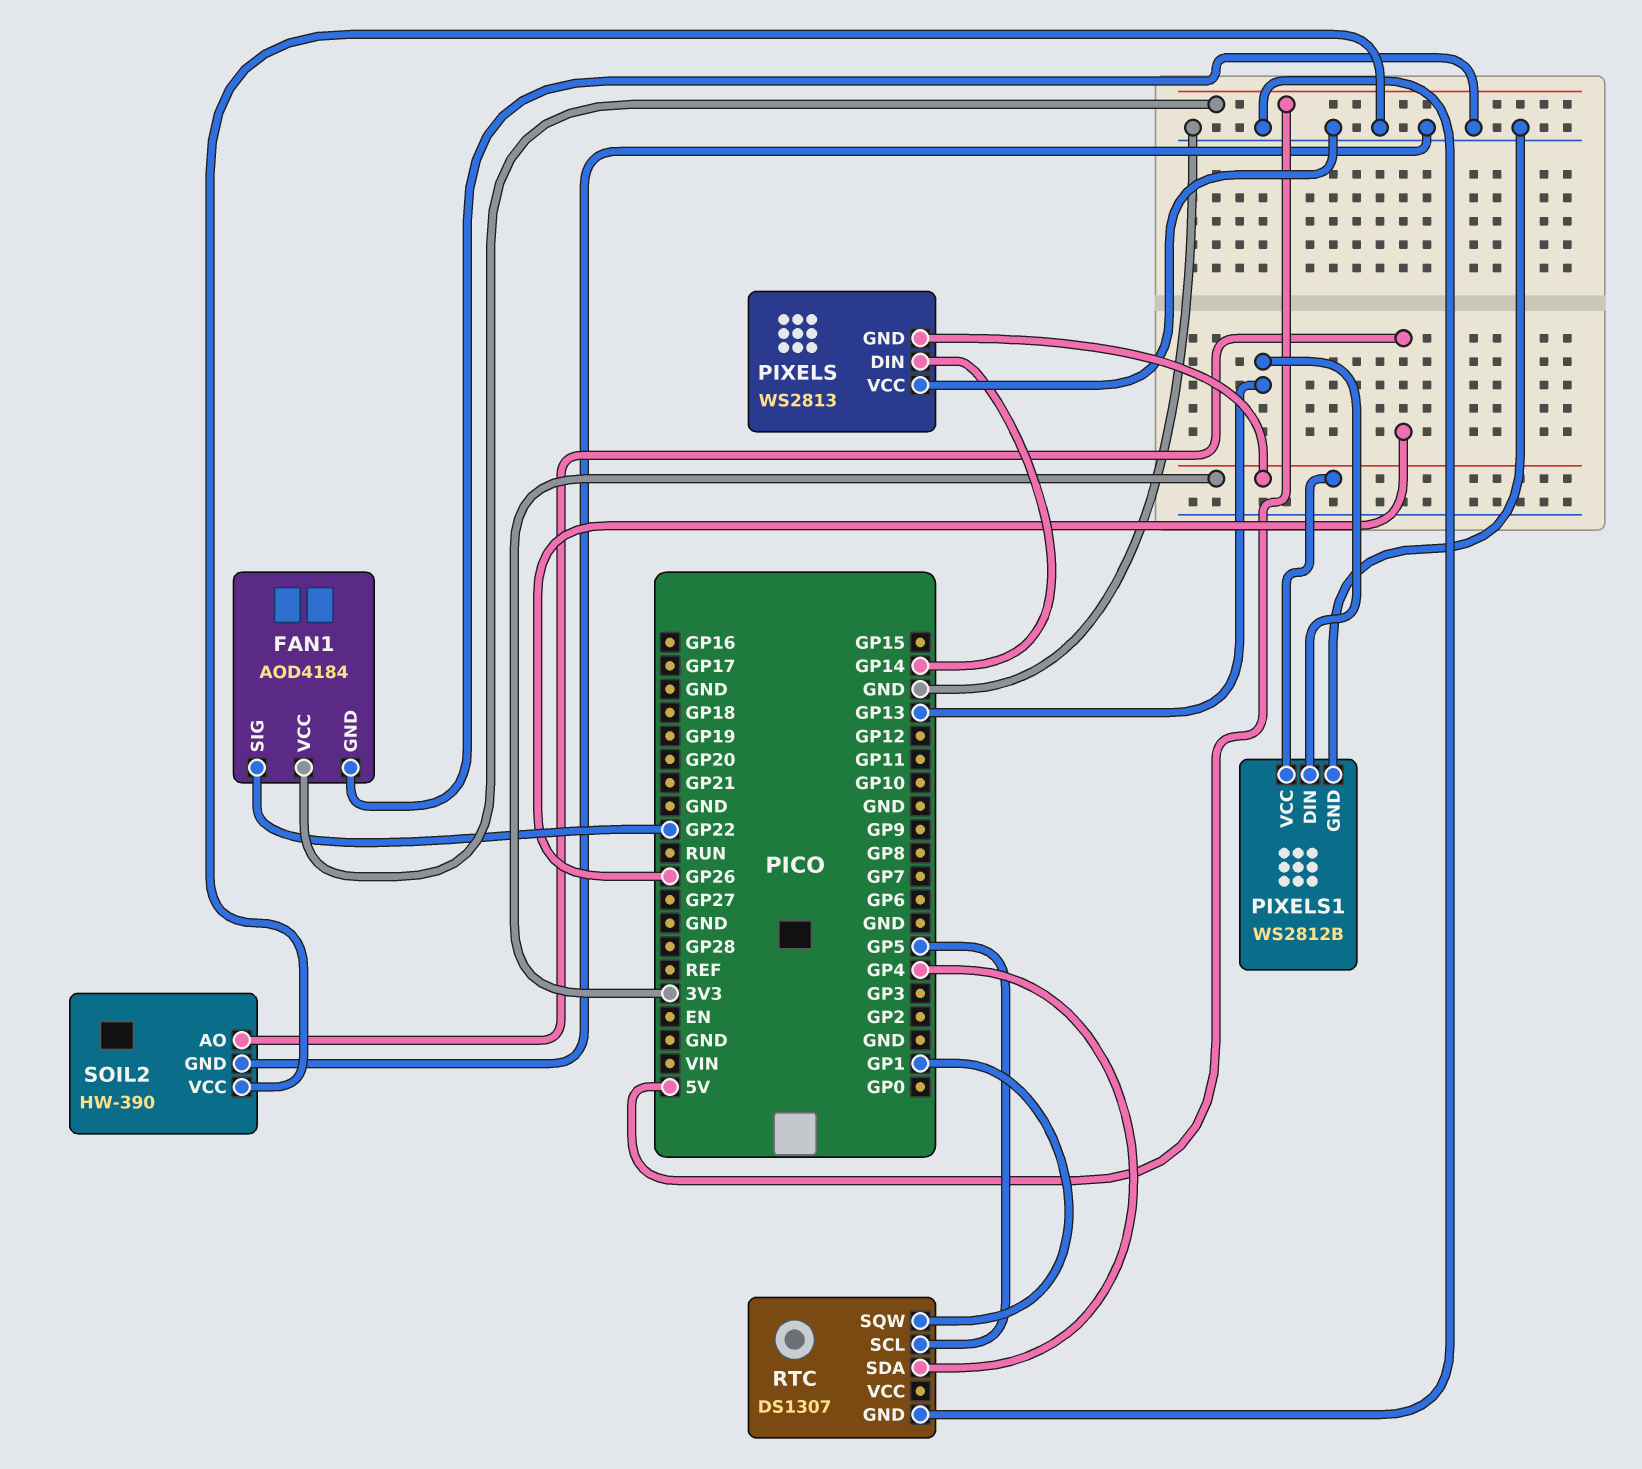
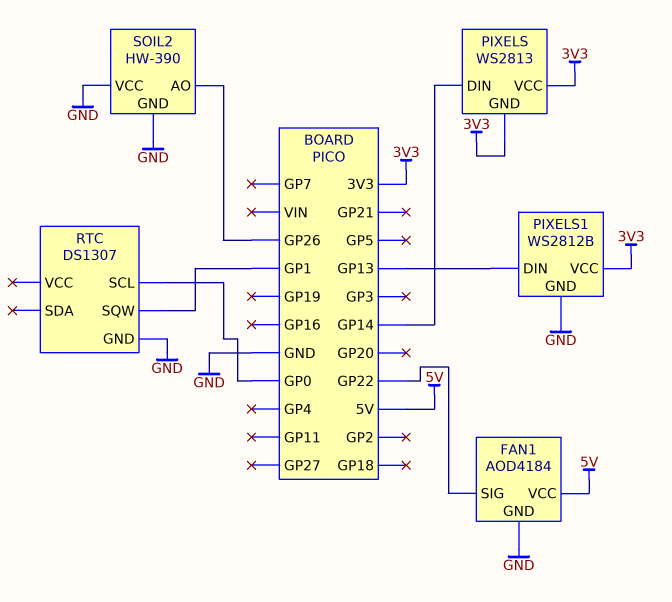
PIXELS pin VCC: GND -> 3V3
RTC pin SCL: GP5 -> GP0
RTC pin SDA: GP4 -> none

